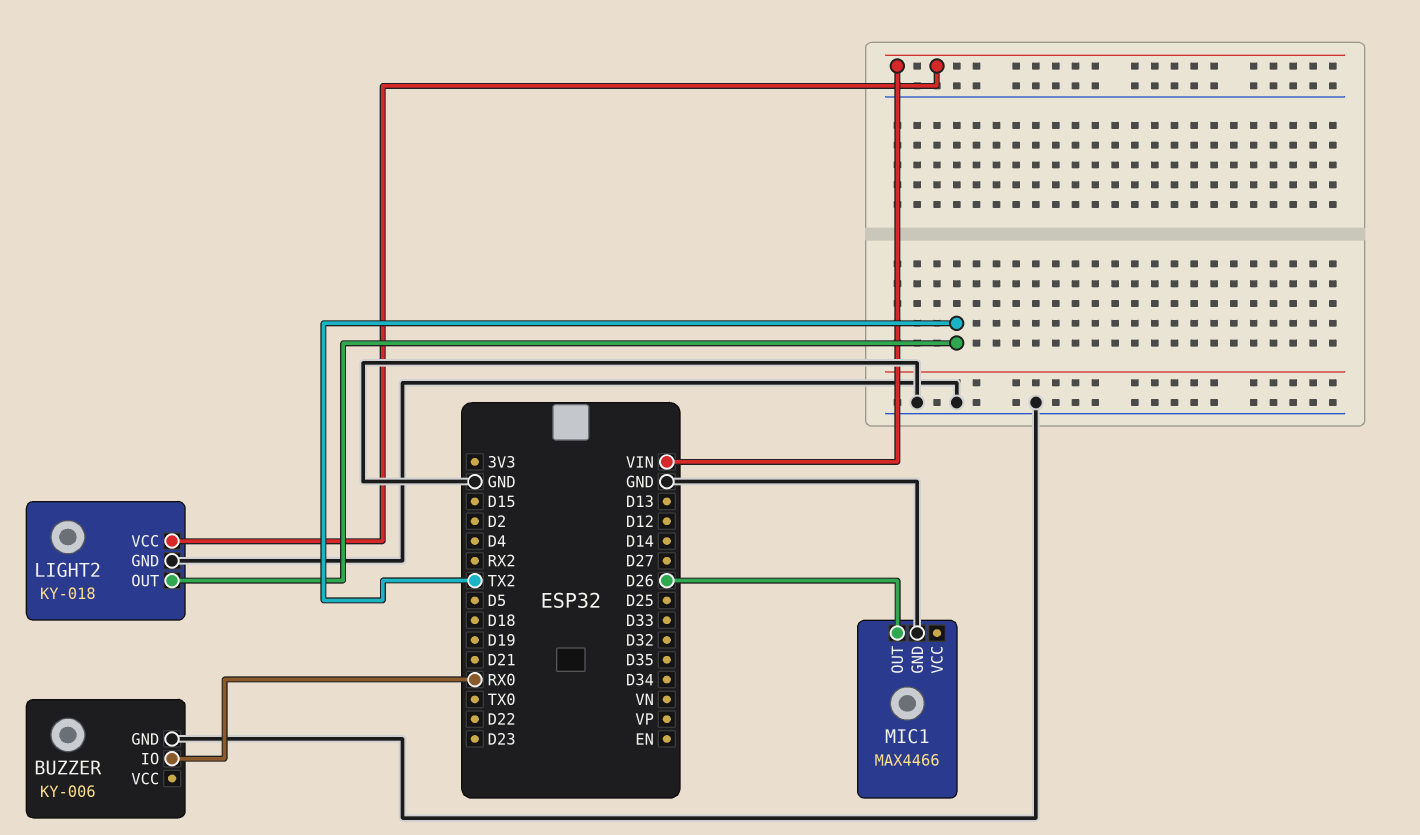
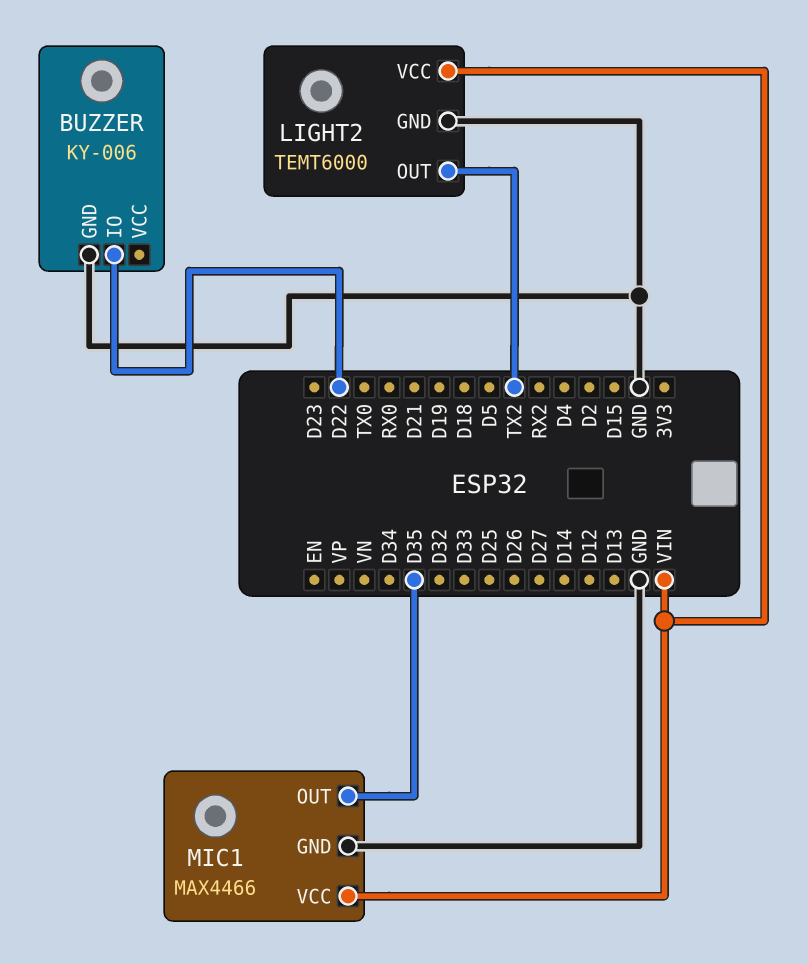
BUZZER pin IO: RX0 -> D22
LIGHT2: KY-018 -> TEMT6000
MIC1 pin OUT: D26 -> D35
MIC1 pin VCC: none -> VIN

